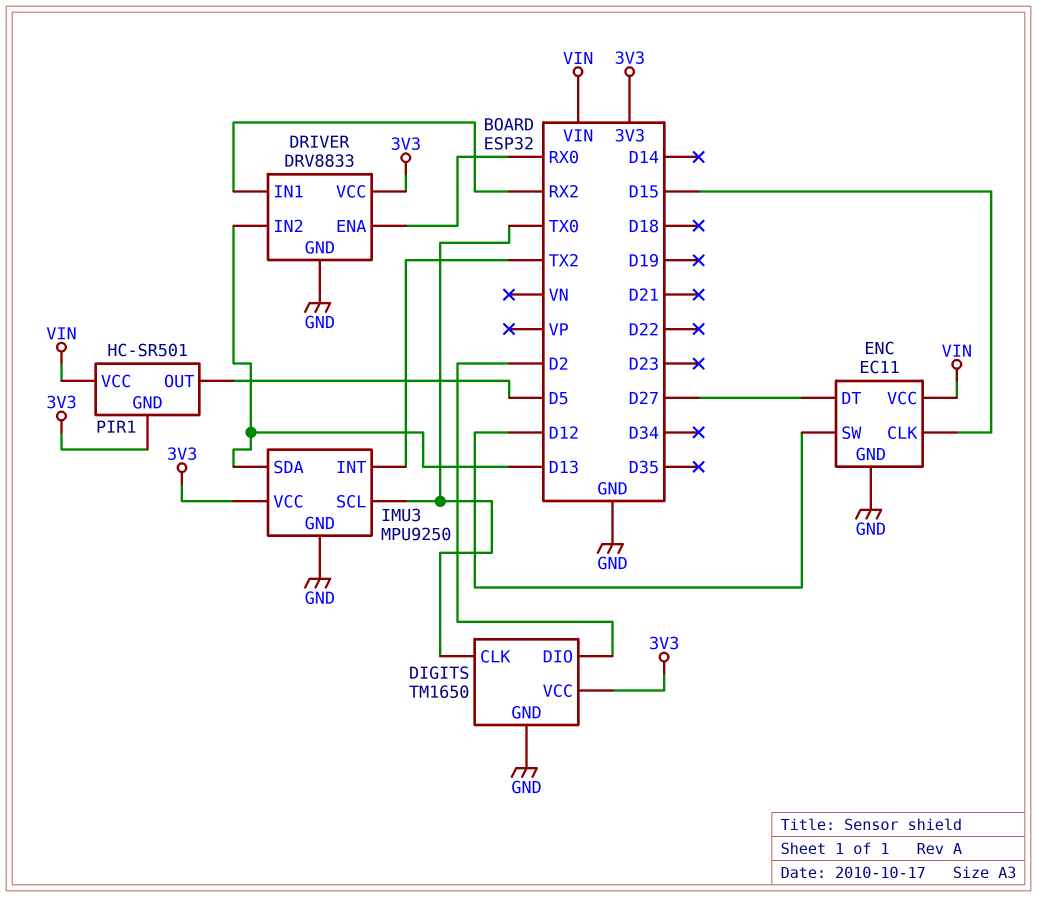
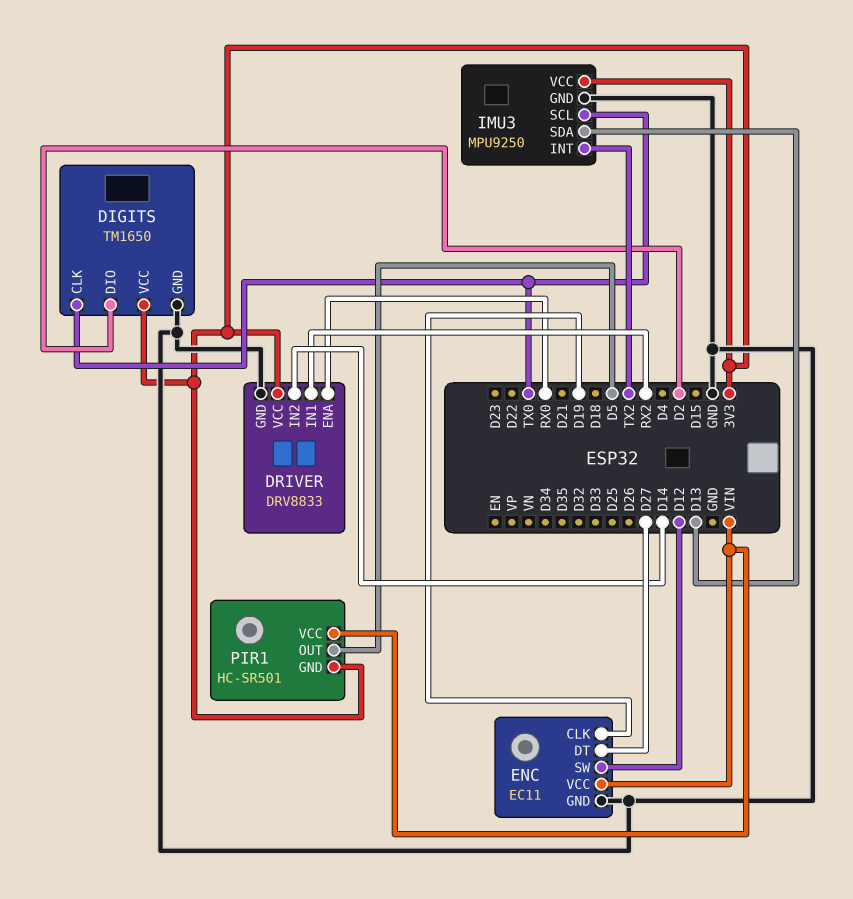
DRIVER pin IN2: D13 -> D14
ENC pin CLK: D15 -> D19

